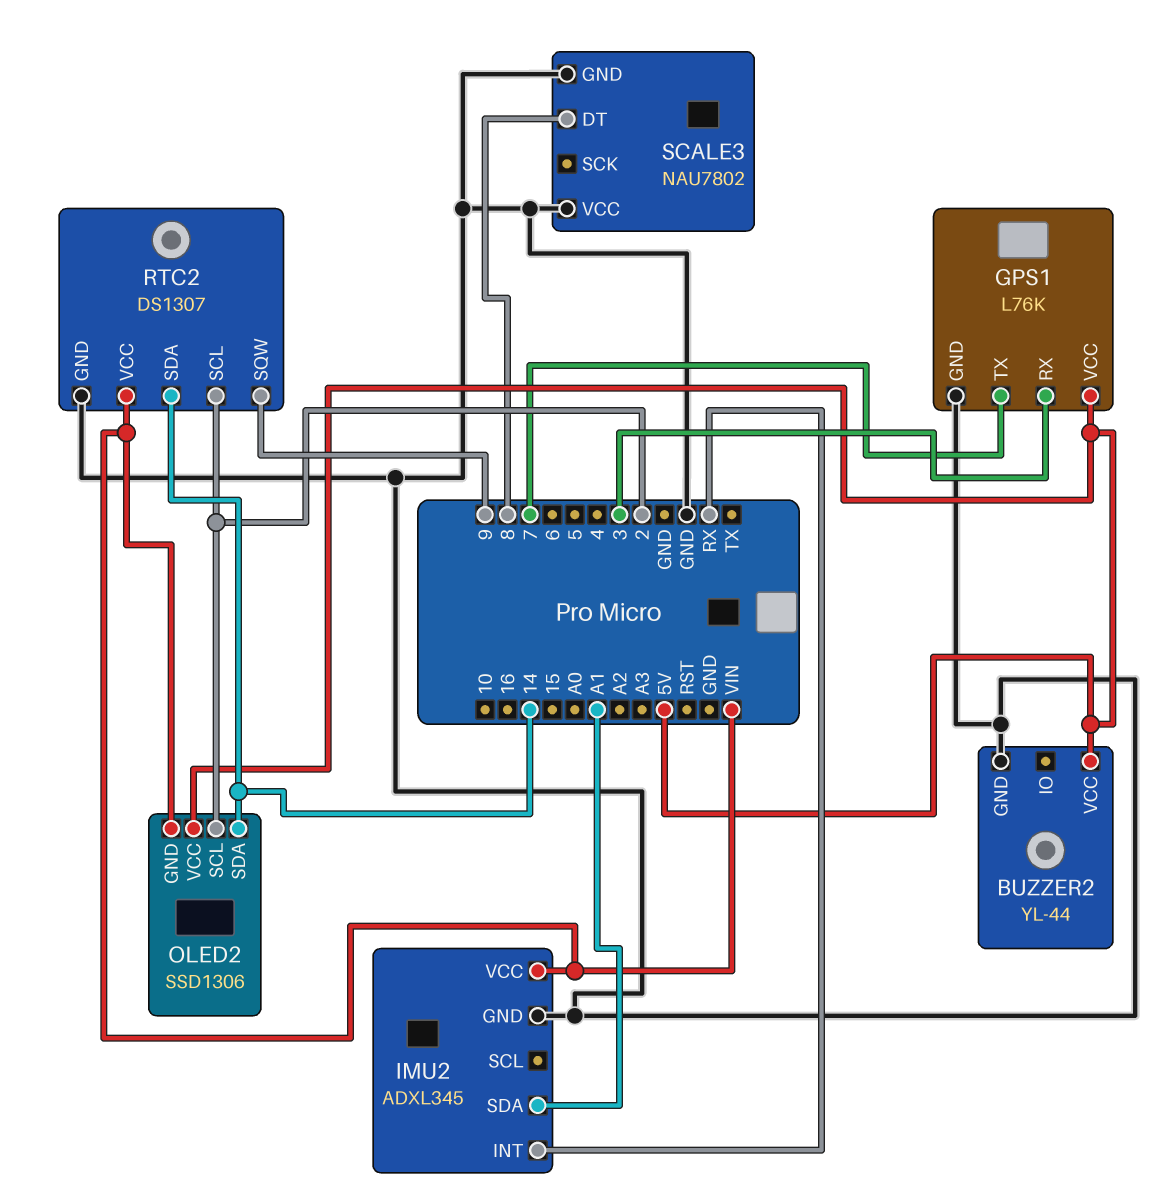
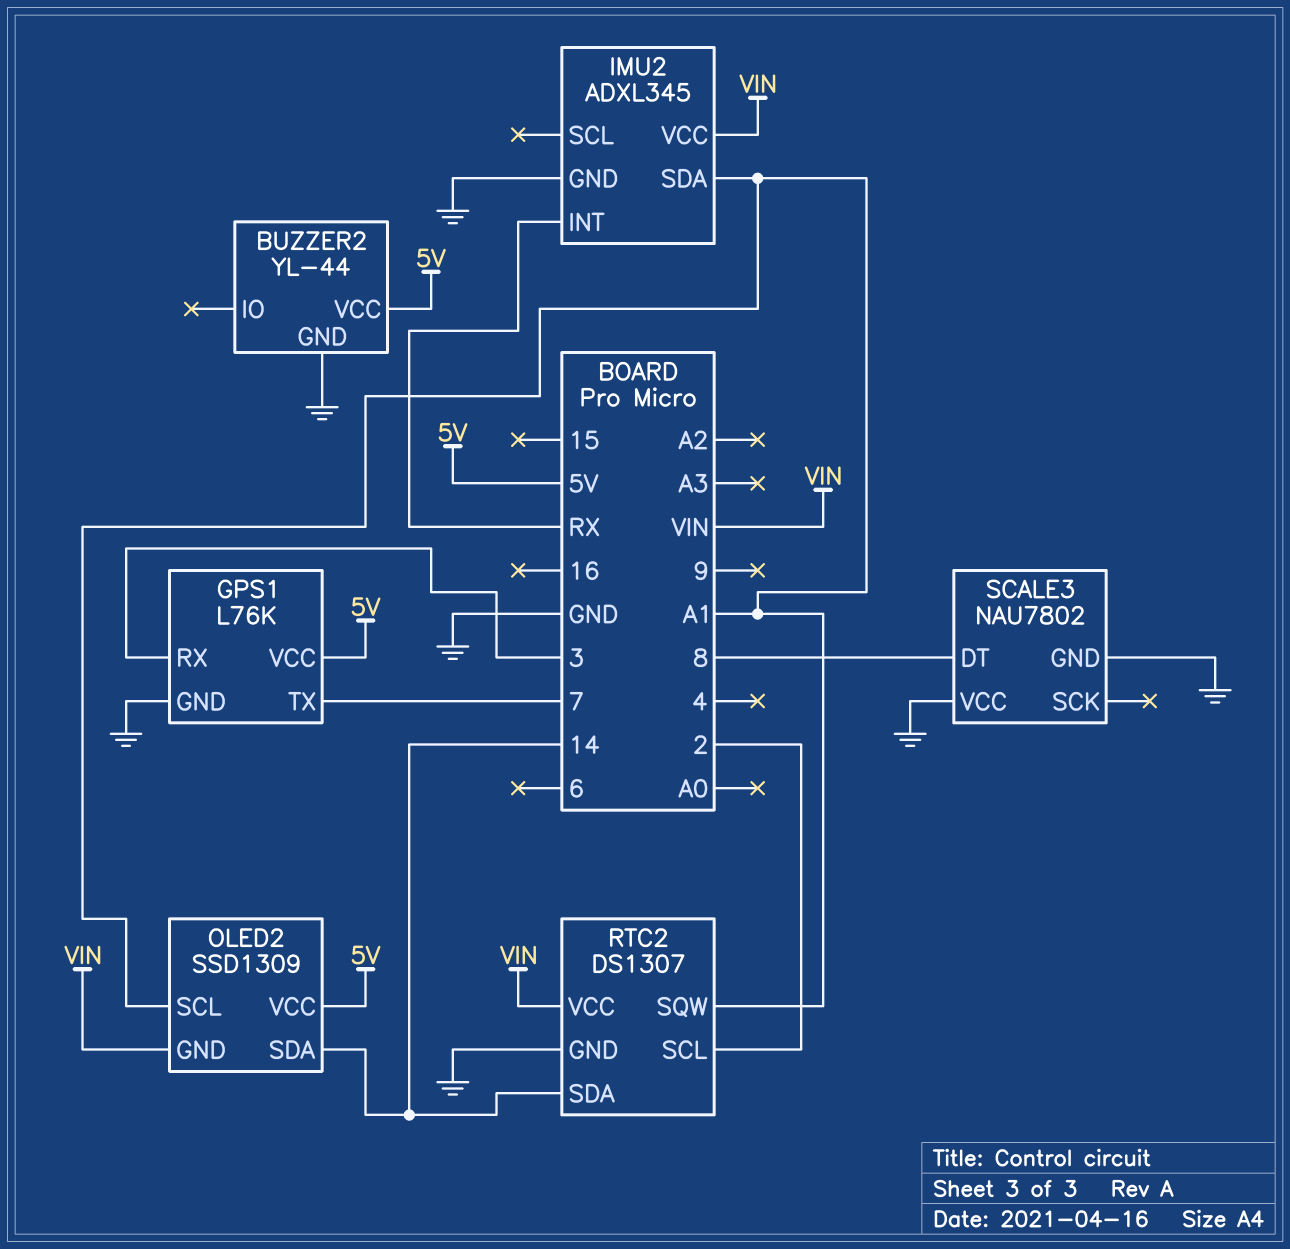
OLED2: SSD1306 -> SSD1309
OLED2 pin SCL: 2 -> A1
RTC2 pin SQW: 9 -> A1

